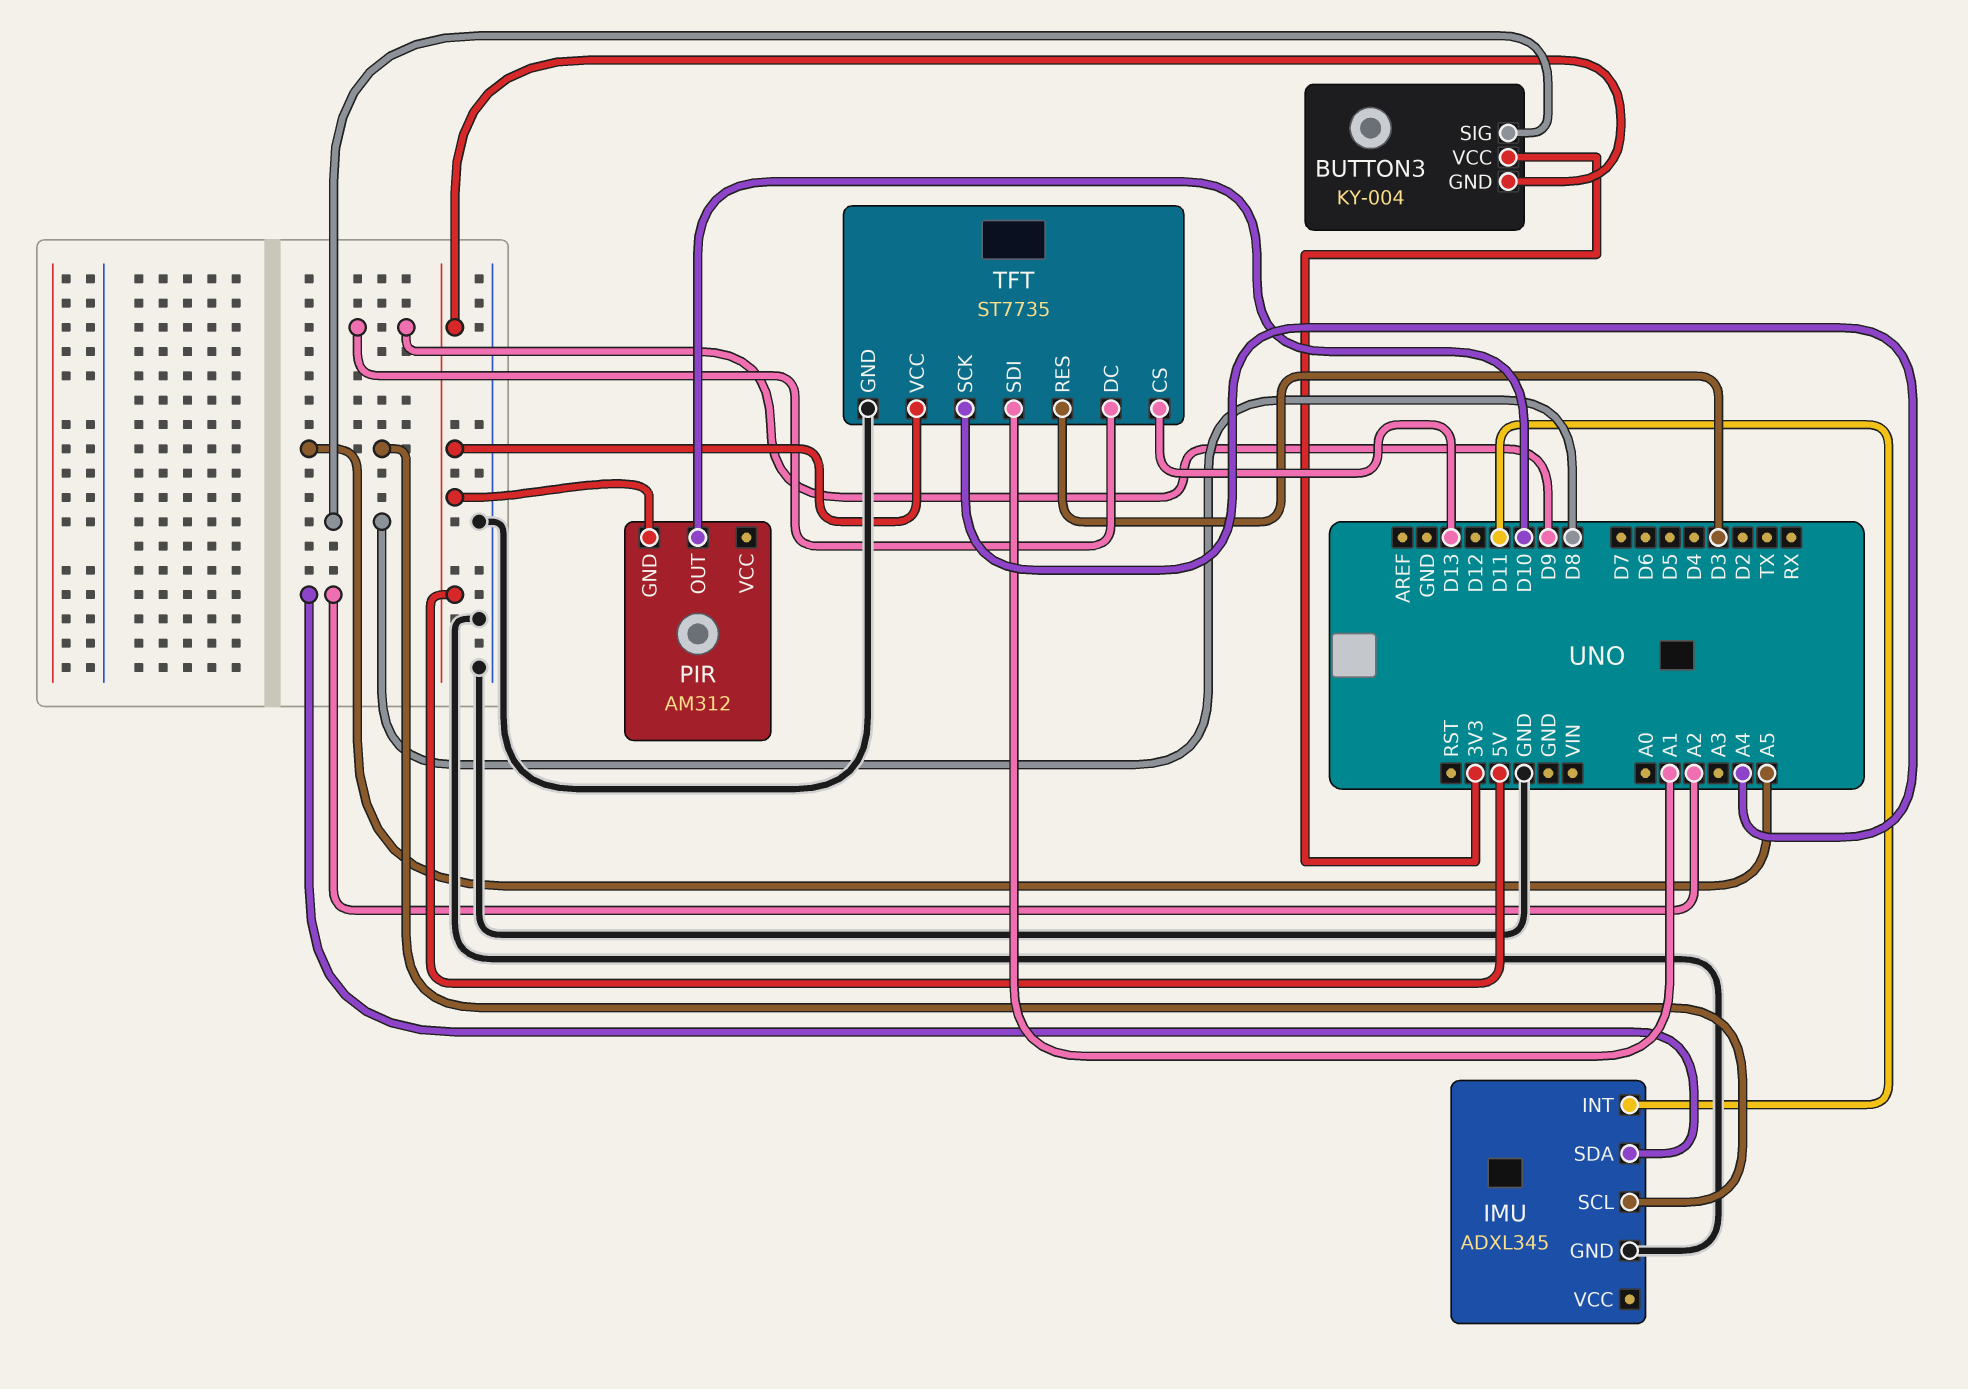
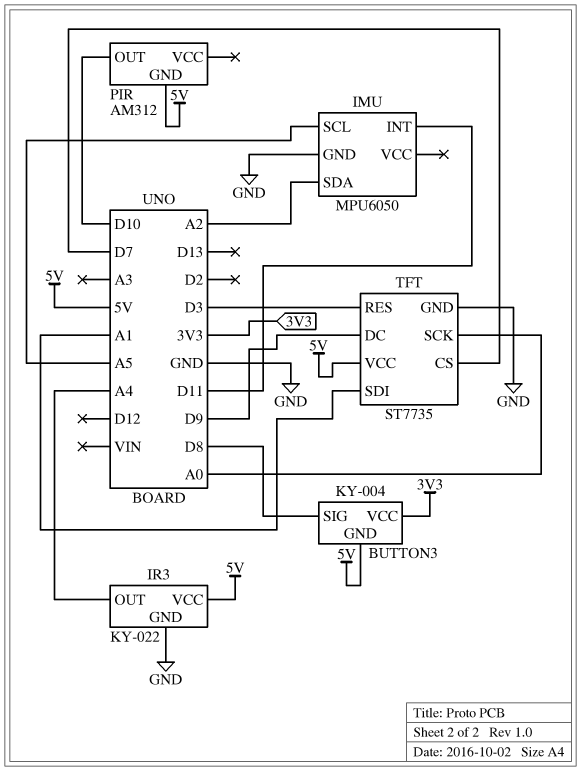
IMU: ADXL345 -> MPU6050
IR3: none -> KY-022
IR3 pin GND: none -> GND
IR3 pin OUT: none -> A4
IR3 pin VCC: none -> 5V
TFT pin CS: D13 -> D7
TFT pin SCK: A4 -> A0

